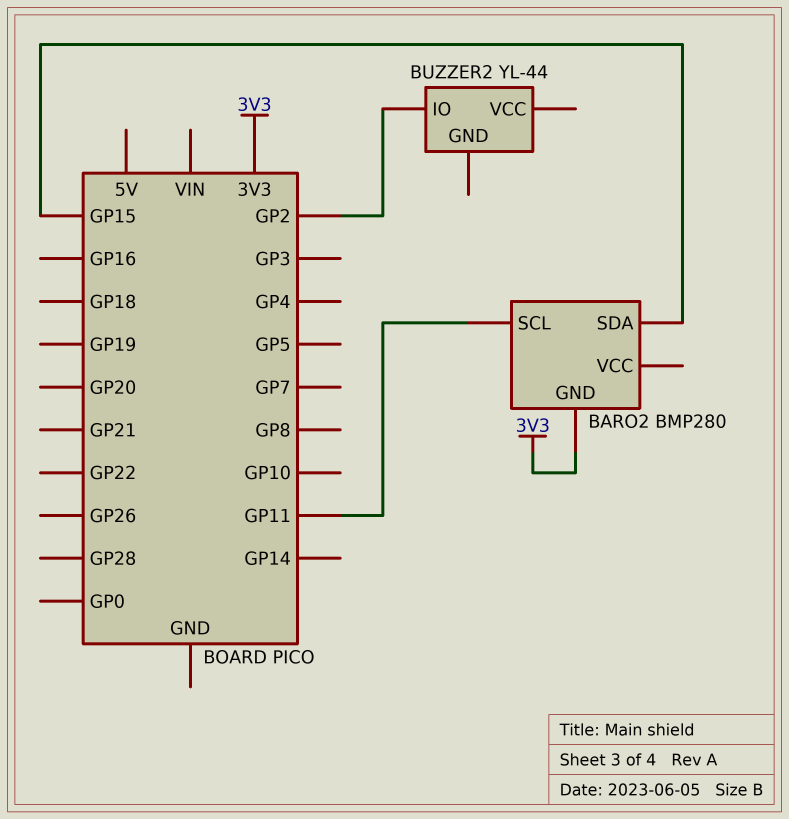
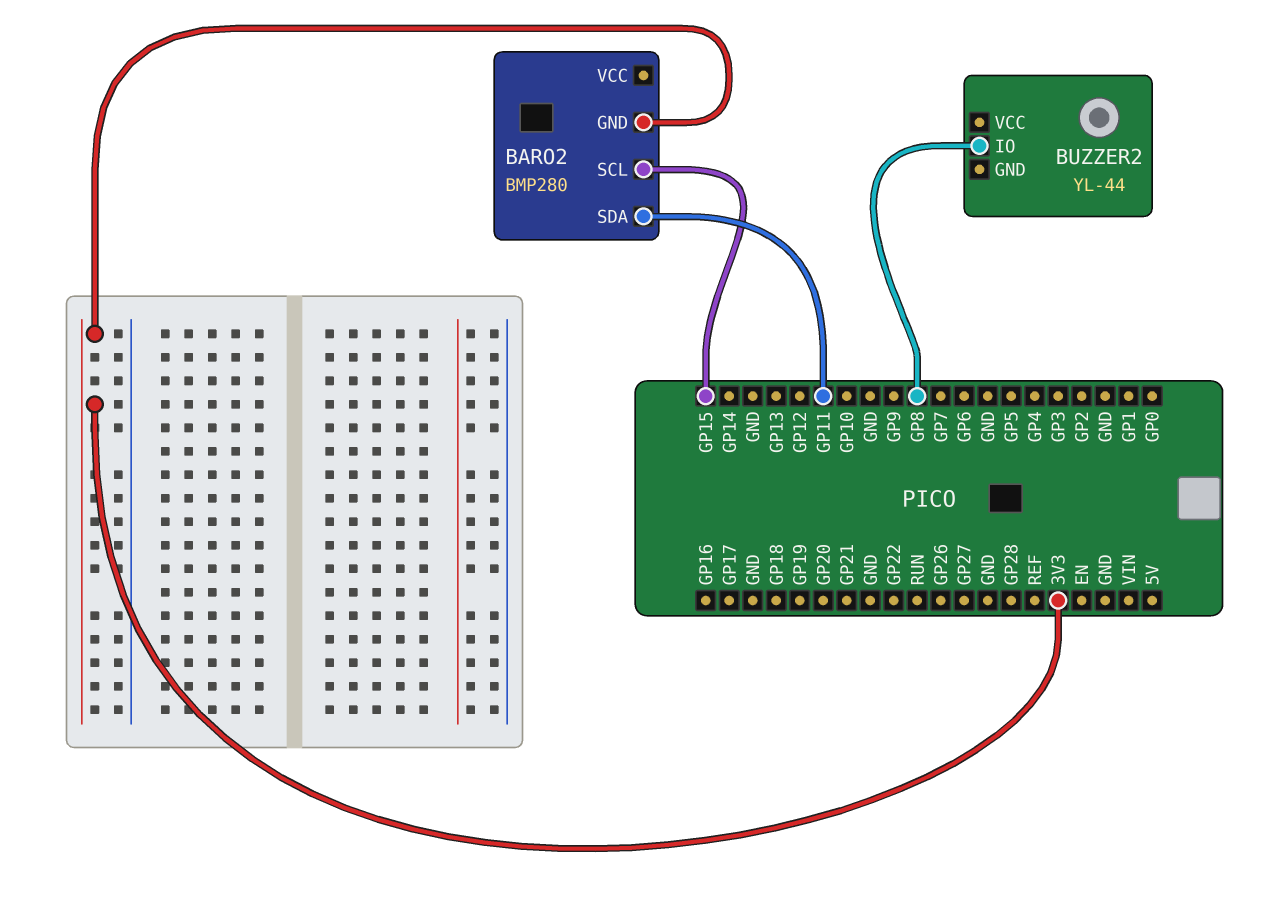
BARO2 pin SCL: GP11 -> GP15
BARO2 pin SDA: GP15 -> GP11
BUZZER2 pin IO: GP2 -> GP8

